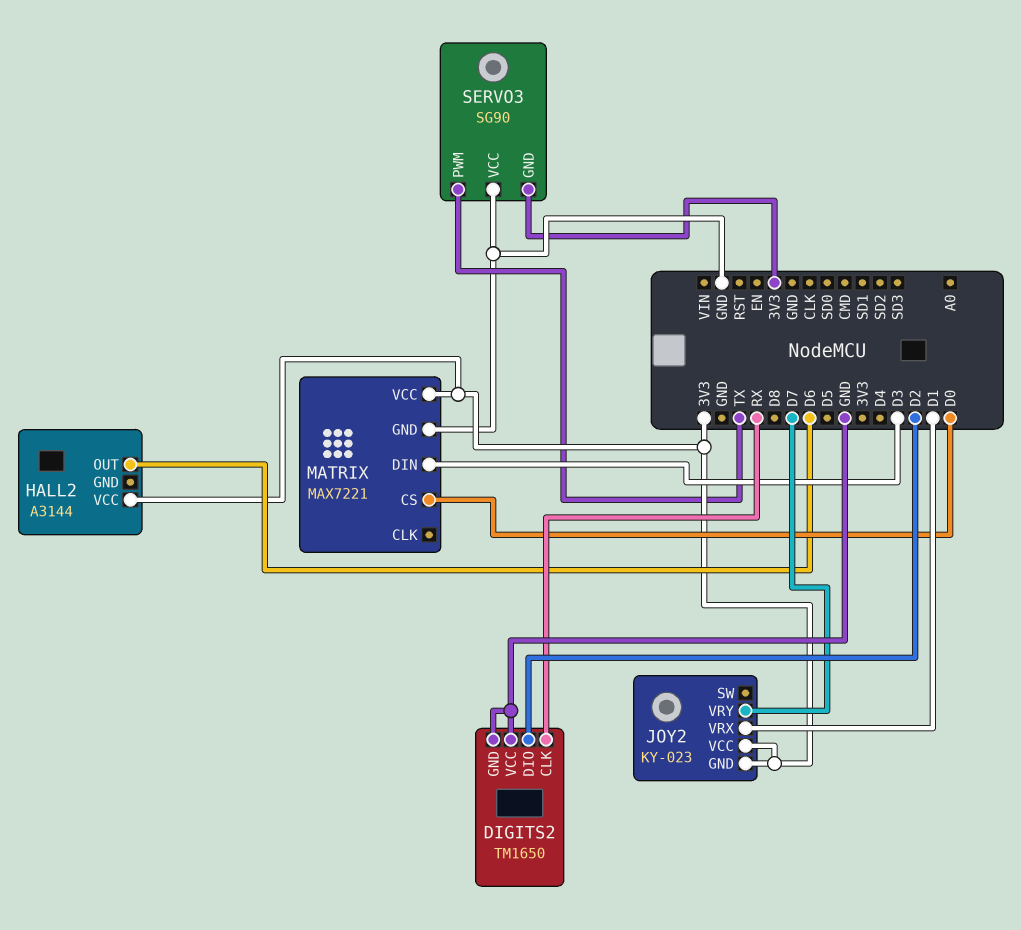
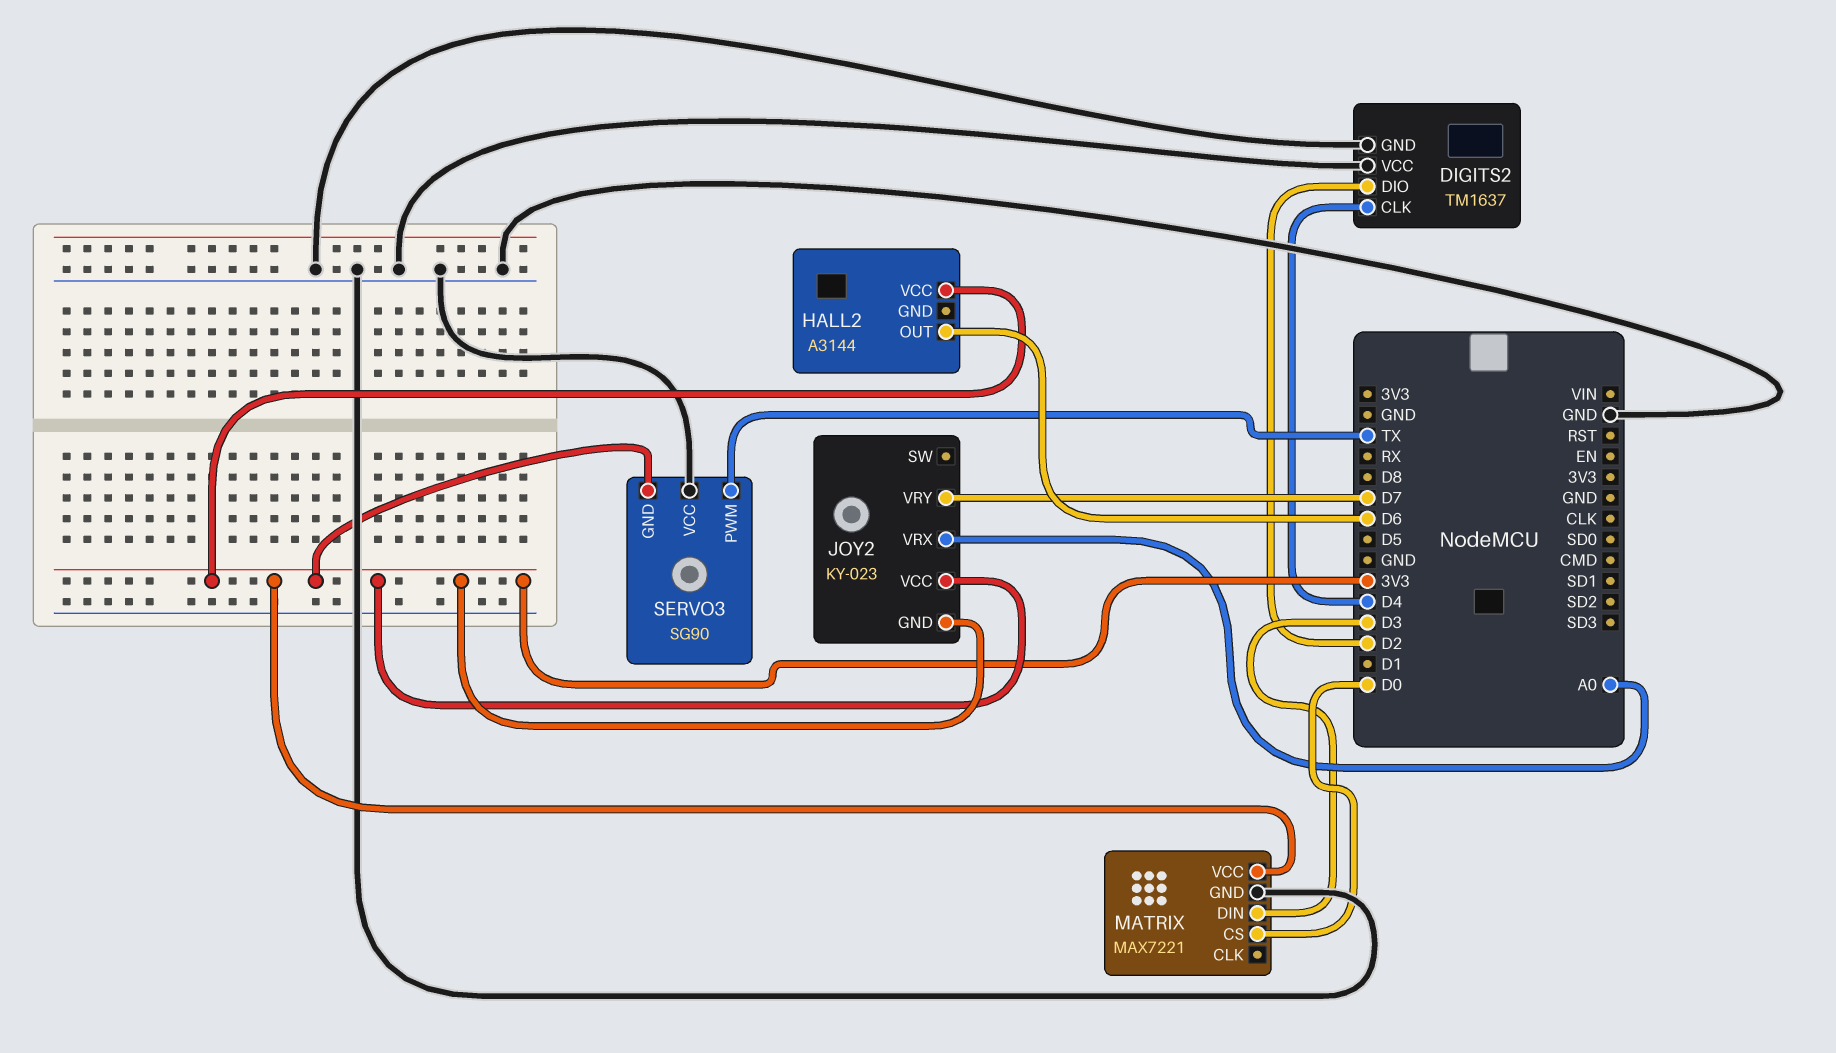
DIGITS2: TM1650 -> TM1637
DIGITS2 pin CLK: RX -> D4
JOY2 pin VRX: D1 -> A0

